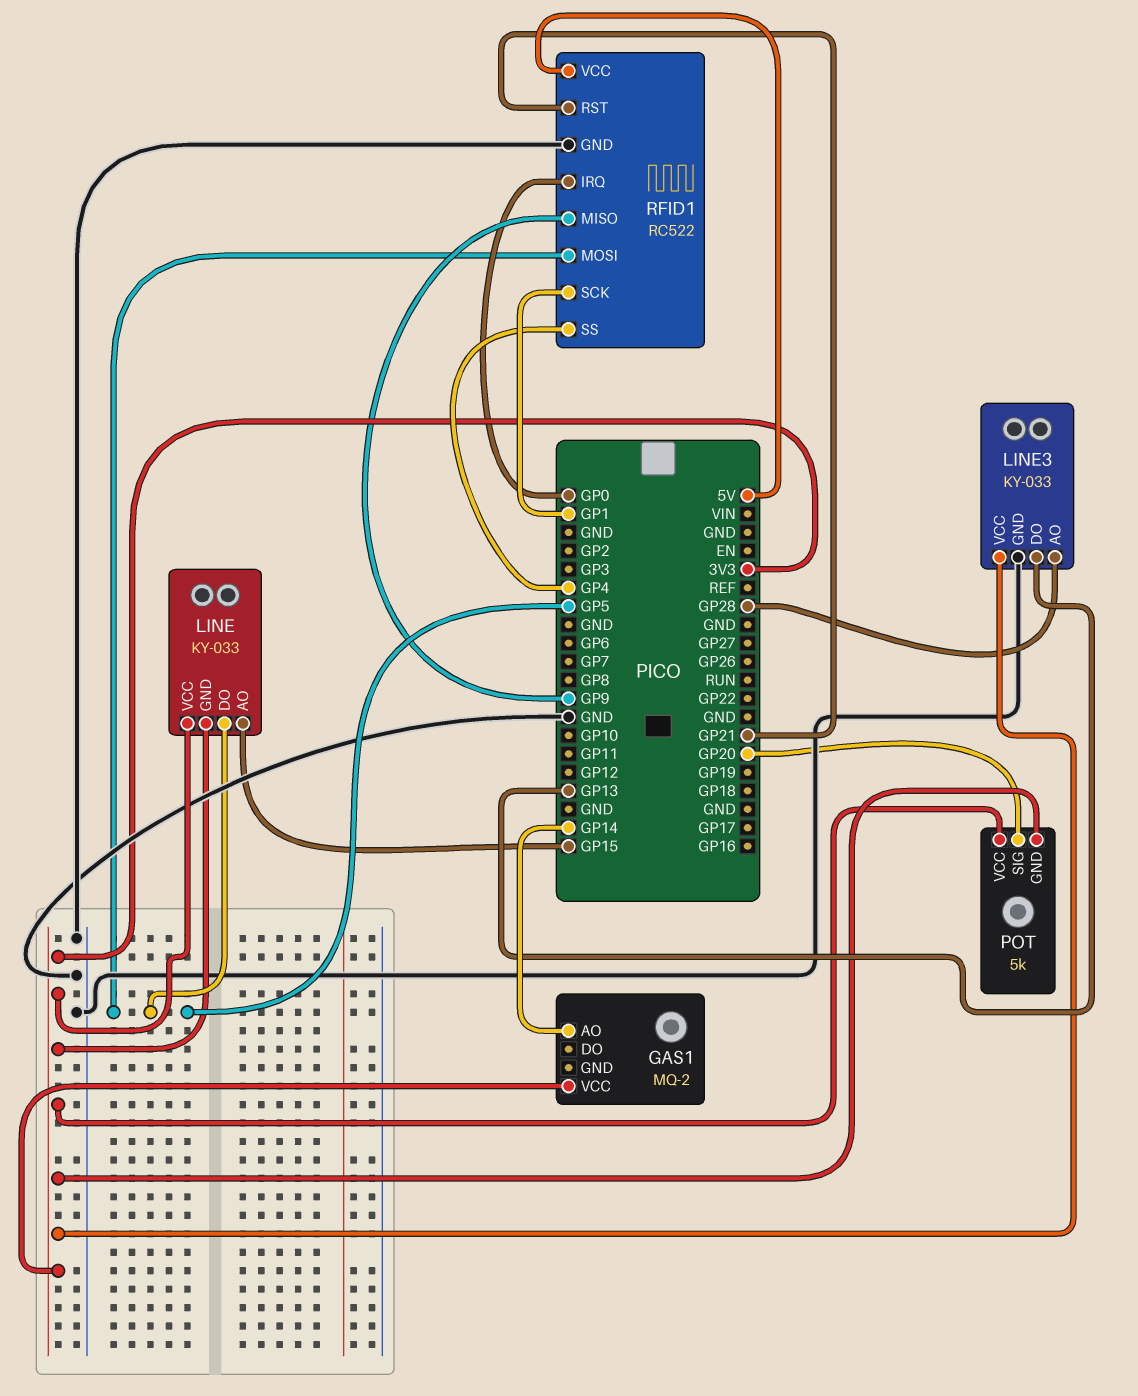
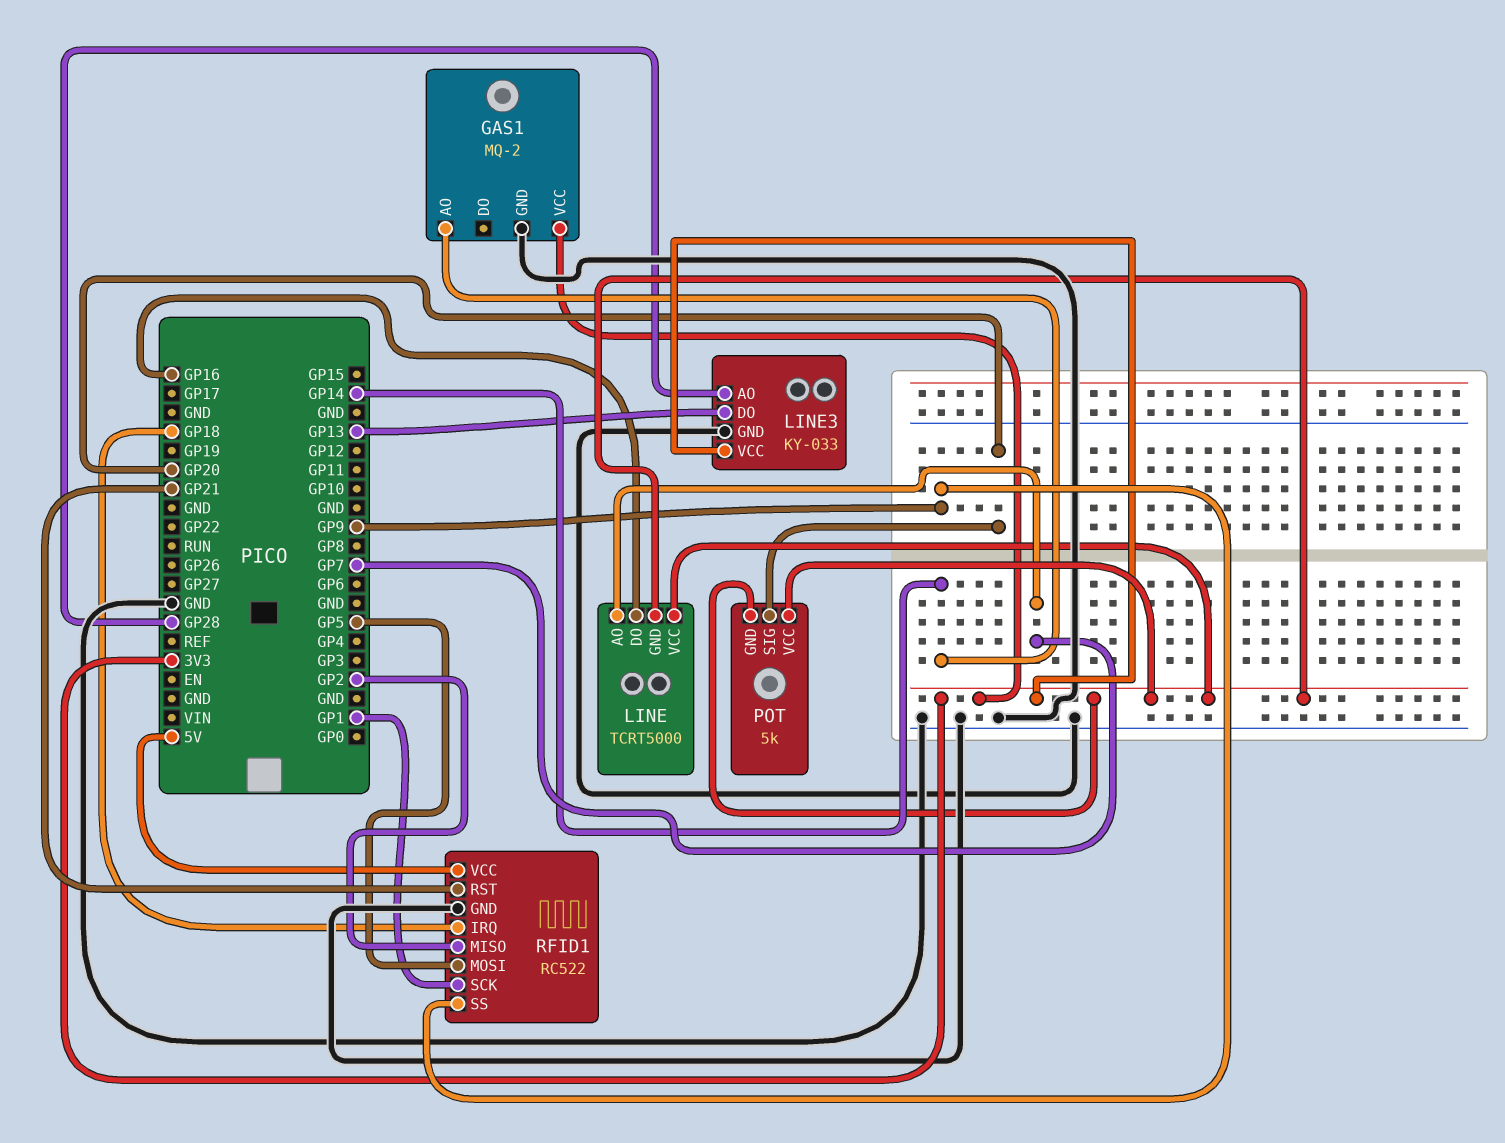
GAS1 pin GND: none -> GND
LINE: KY-033 -> TCRT5000
LINE pin AO: GP15 -> GP7
LINE pin DO: GP5 -> GP16
RFID1 pin IRQ: GP0 -> GP18
RFID1 pin MISO: GP9 -> GP2
RFID1 pin SS: GP4 -> GP9

